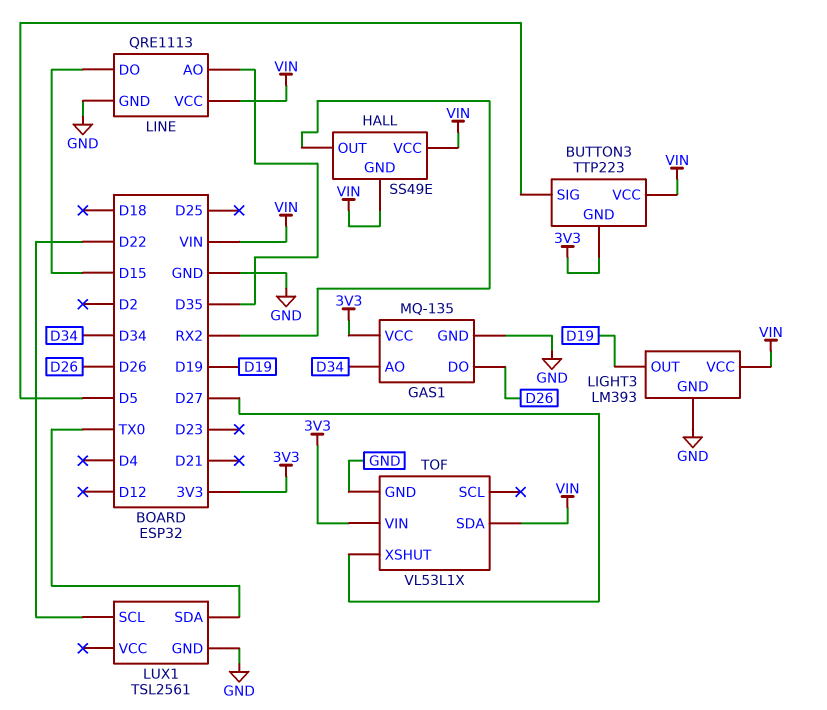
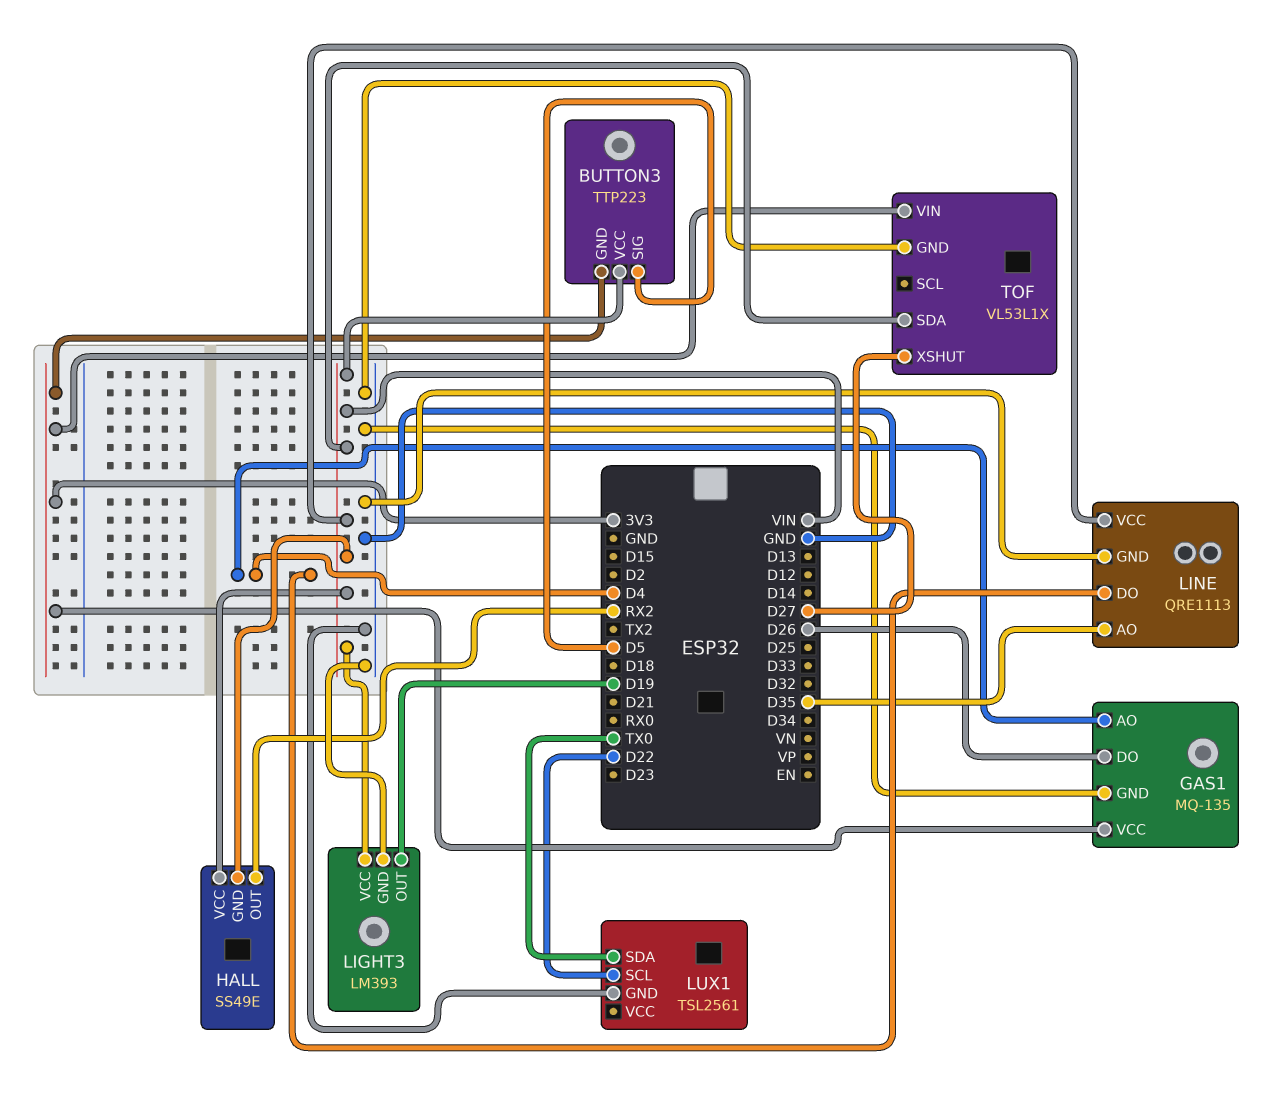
GAS1 pin AO: D34 -> D4
LINE pin DO: D15 -> D4

